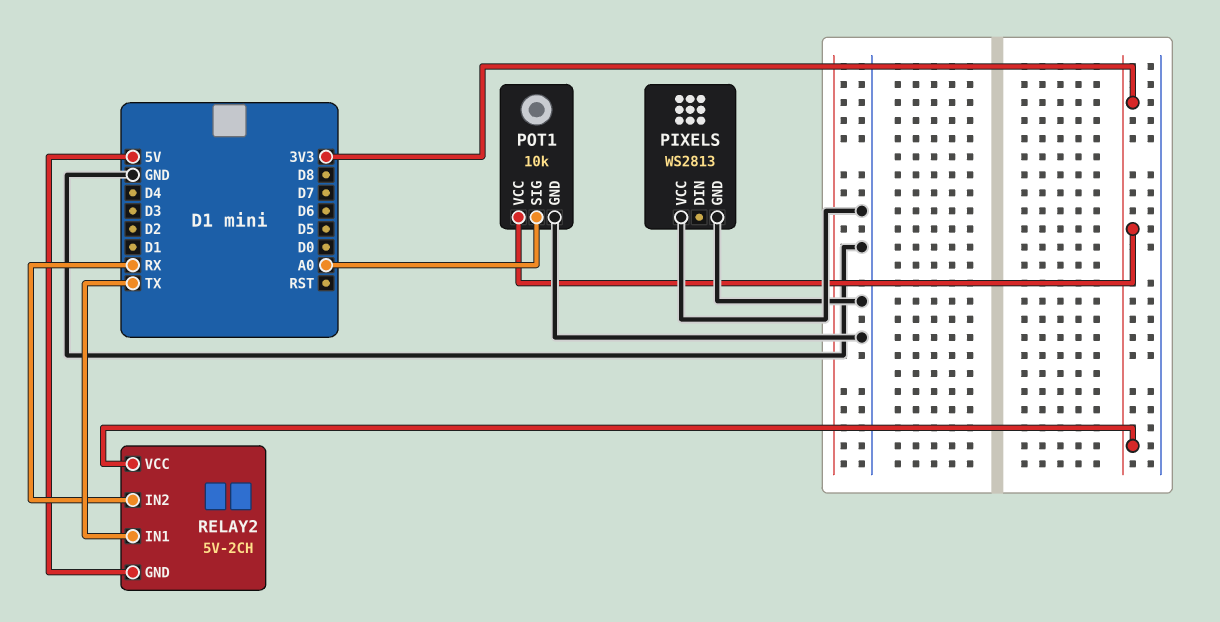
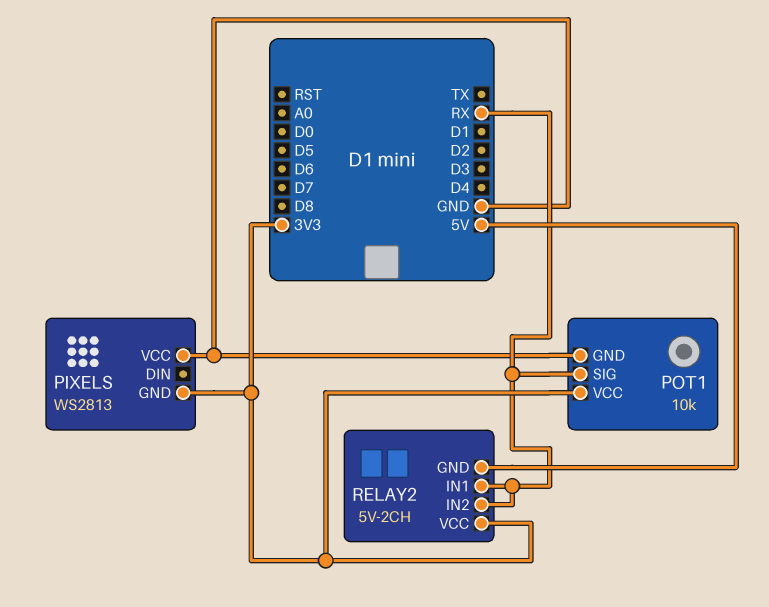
PIXELS pin GND: GND -> 3V3
POT1 pin SIG: A0 -> RX
RELAY2 pin IN1: TX -> RX

